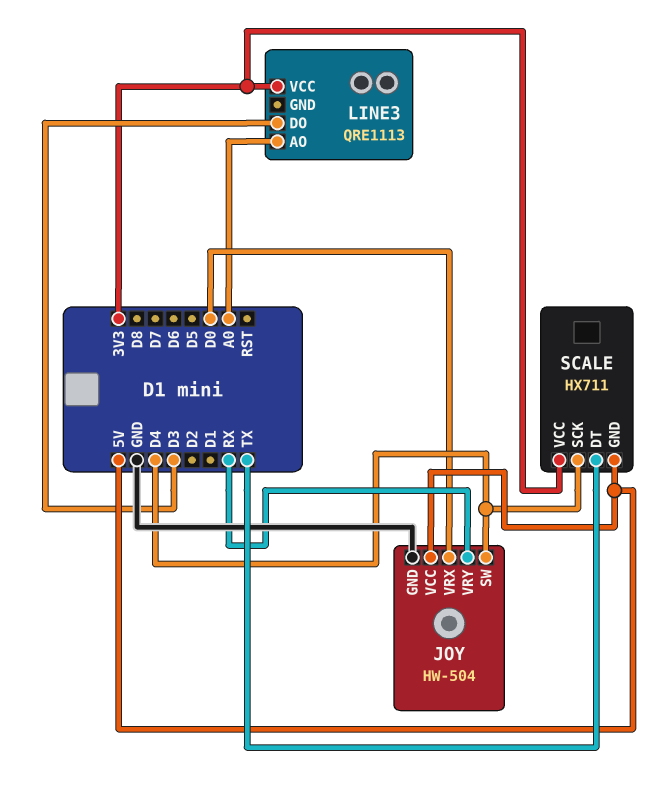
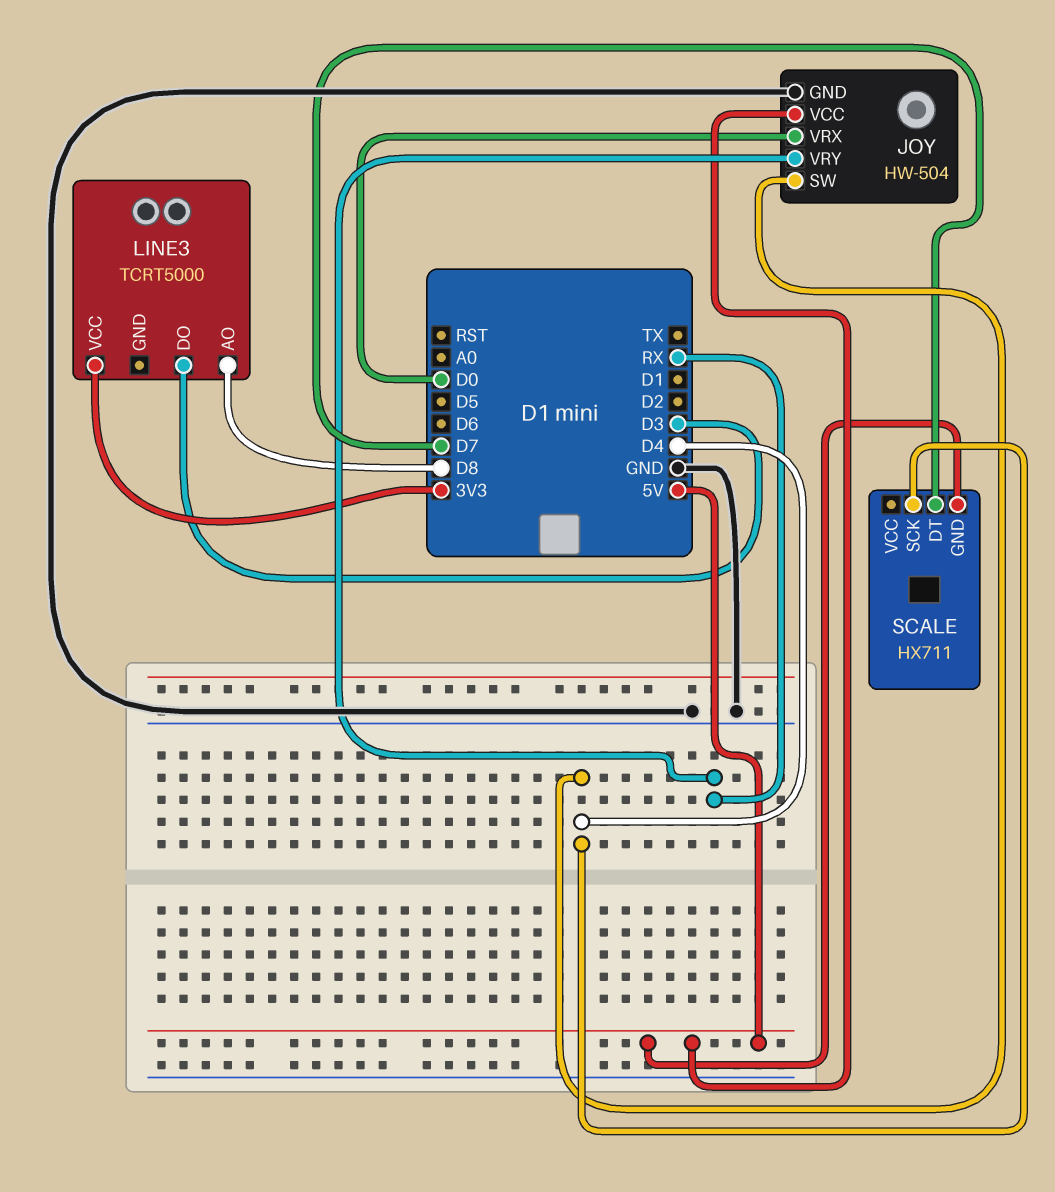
LINE3: QRE1113 -> TCRT5000
LINE3 pin AO: A0 -> D8
SCALE pin DT: TX -> D7
SCALE pin VCC: 3V3 -> none

